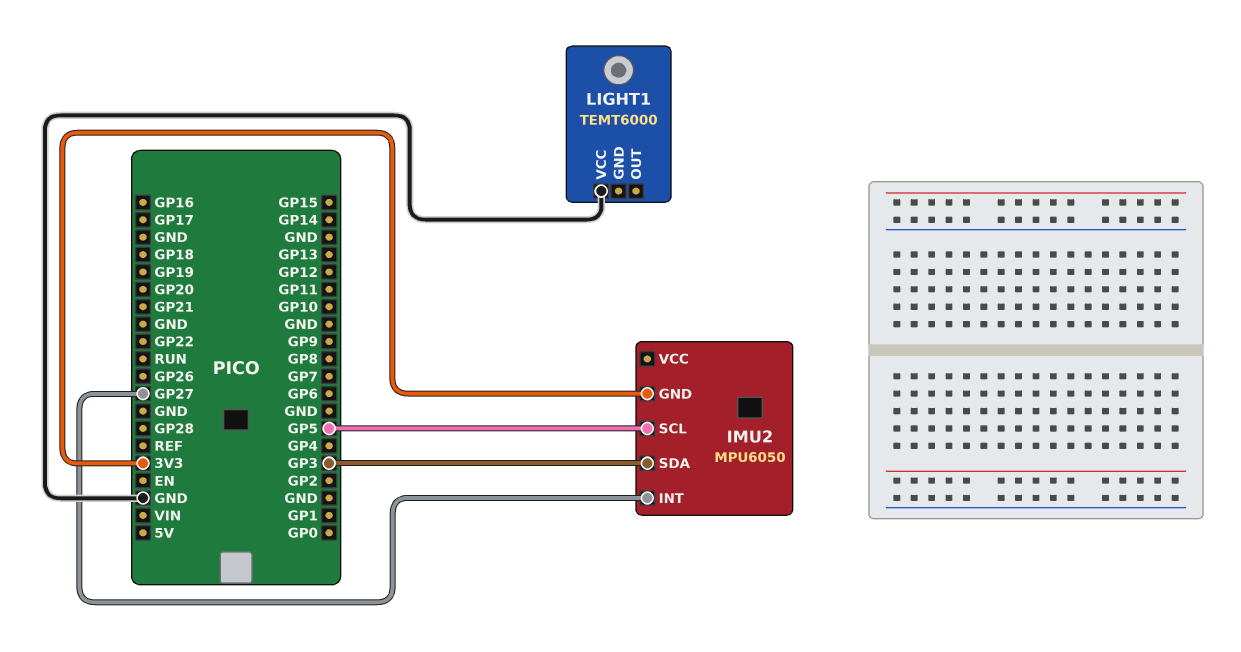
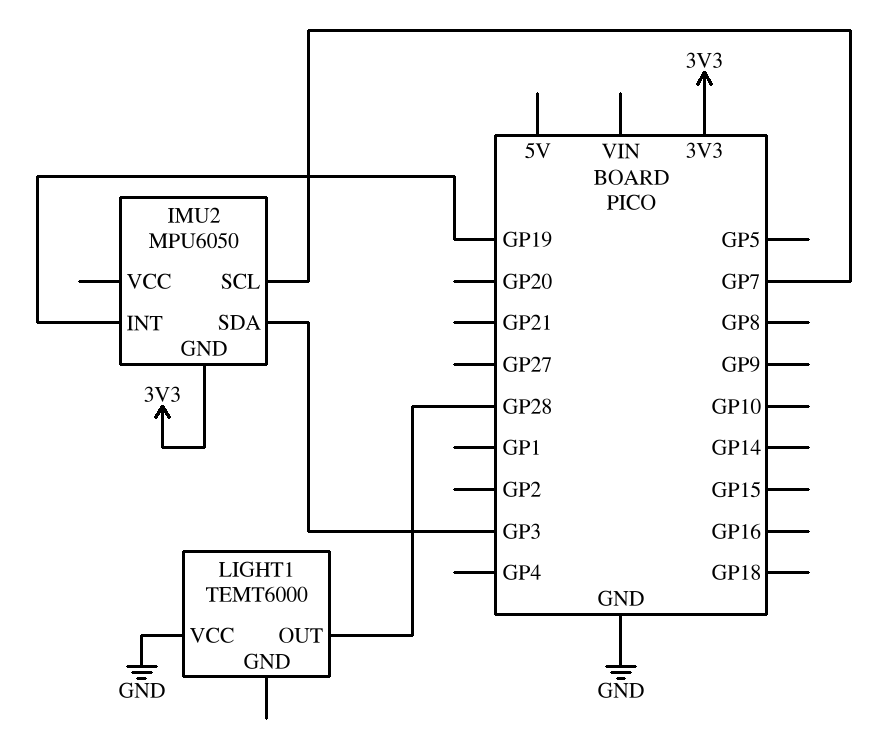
IMU2 pin INT: GP27 -> GP19
IMU2 pin SCL: GP5 -> GP7
LIGHT1 pin OUT: none -> GP28

